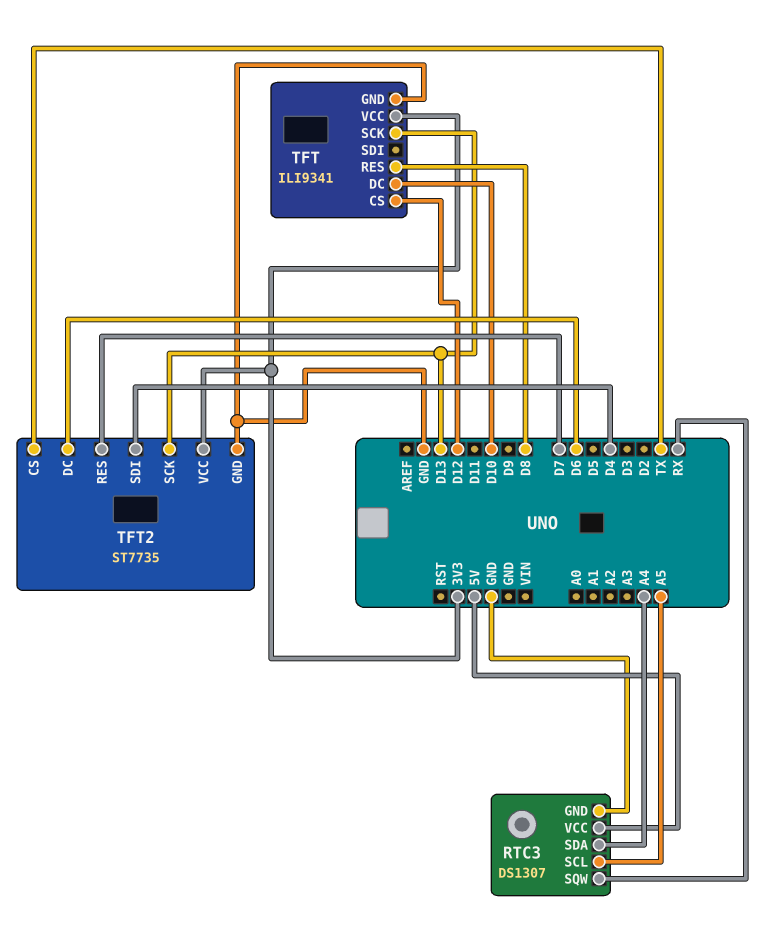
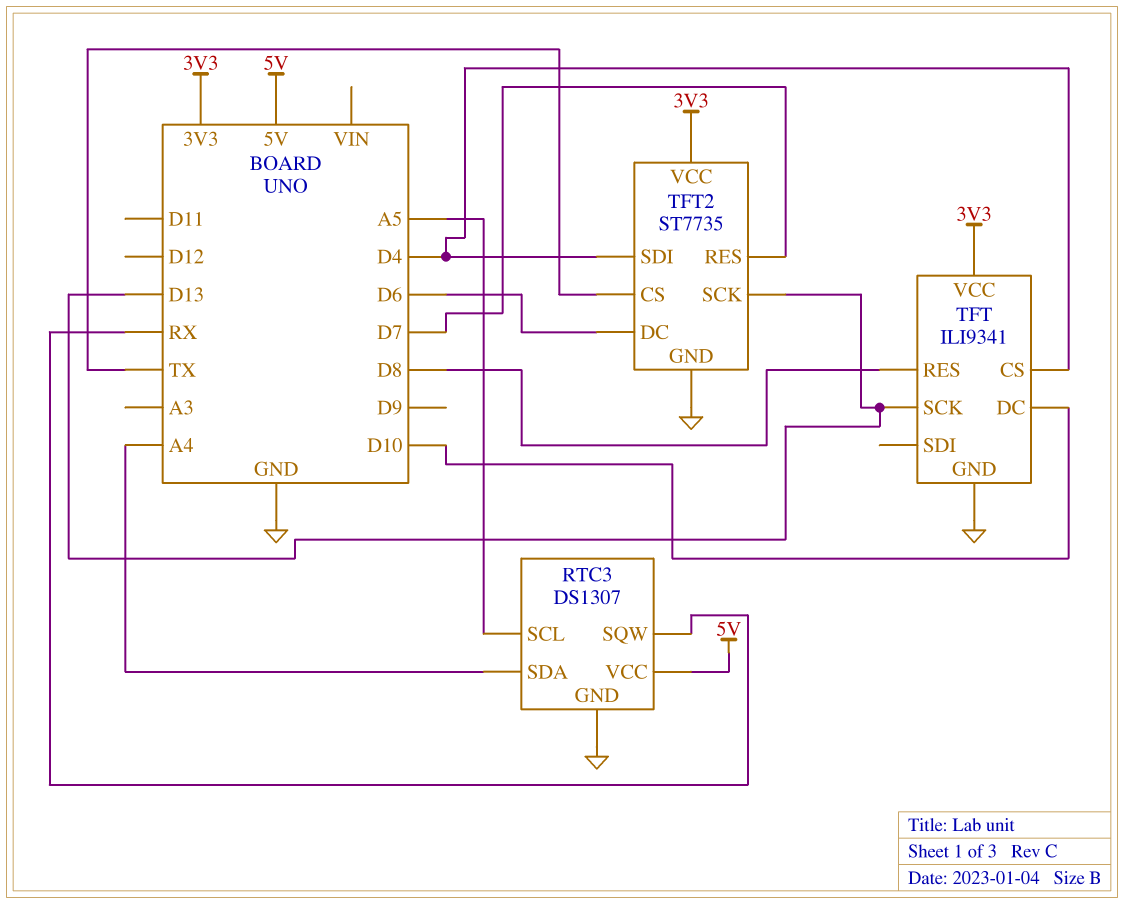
TFT pin CS: D12 -> D4

